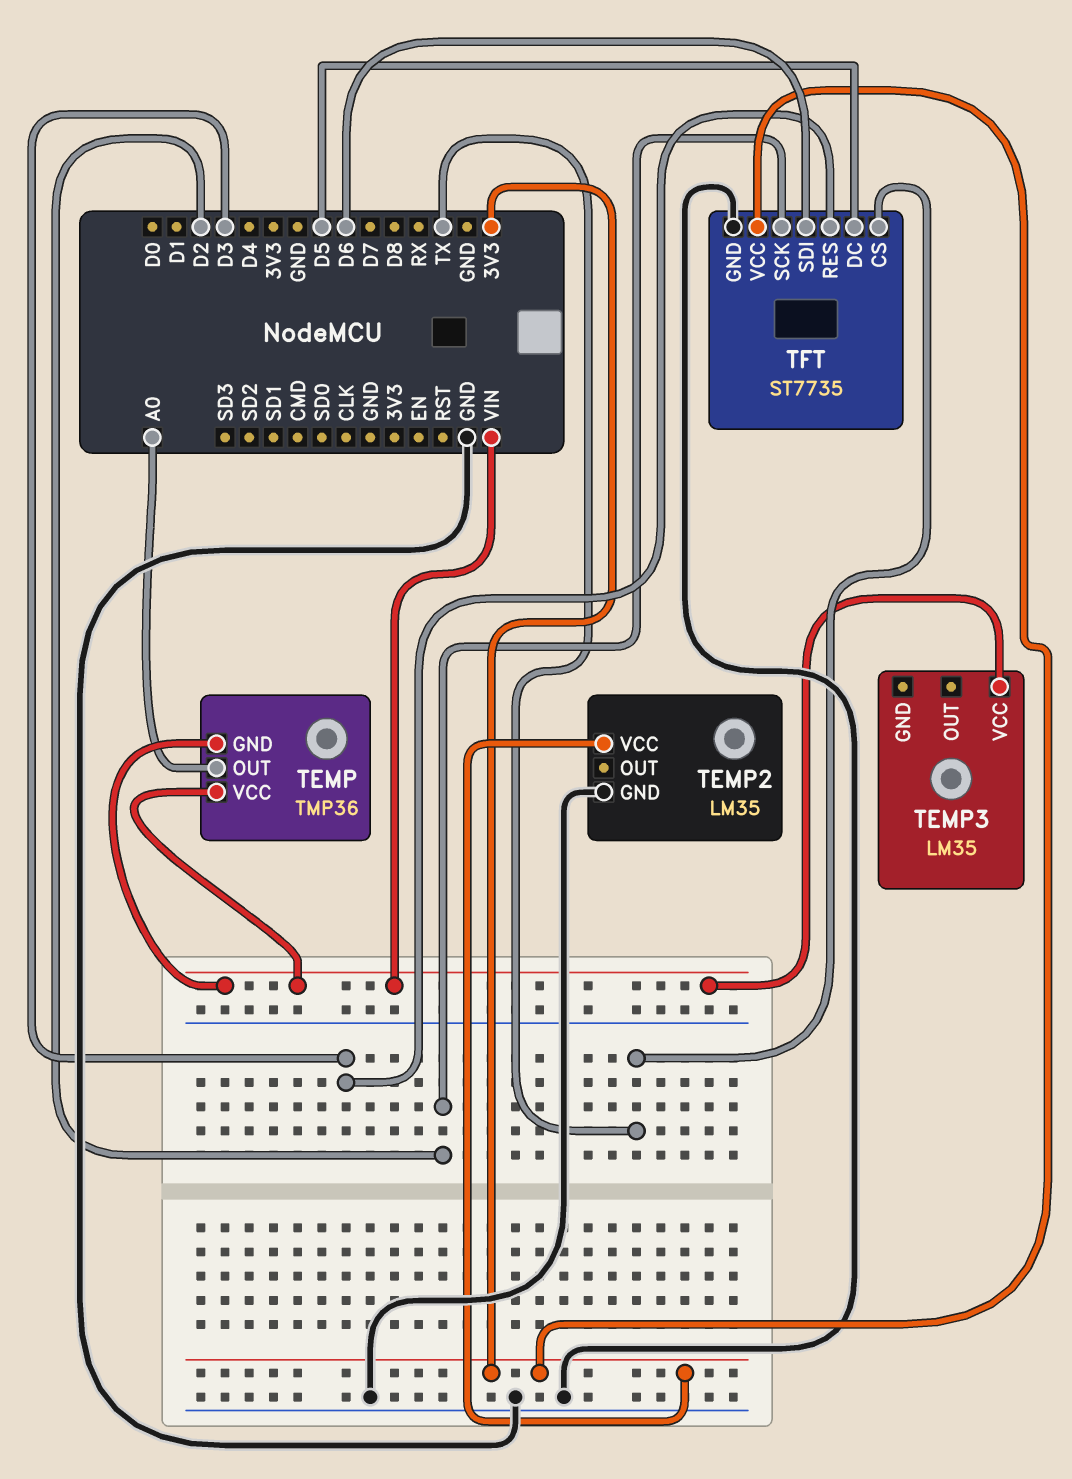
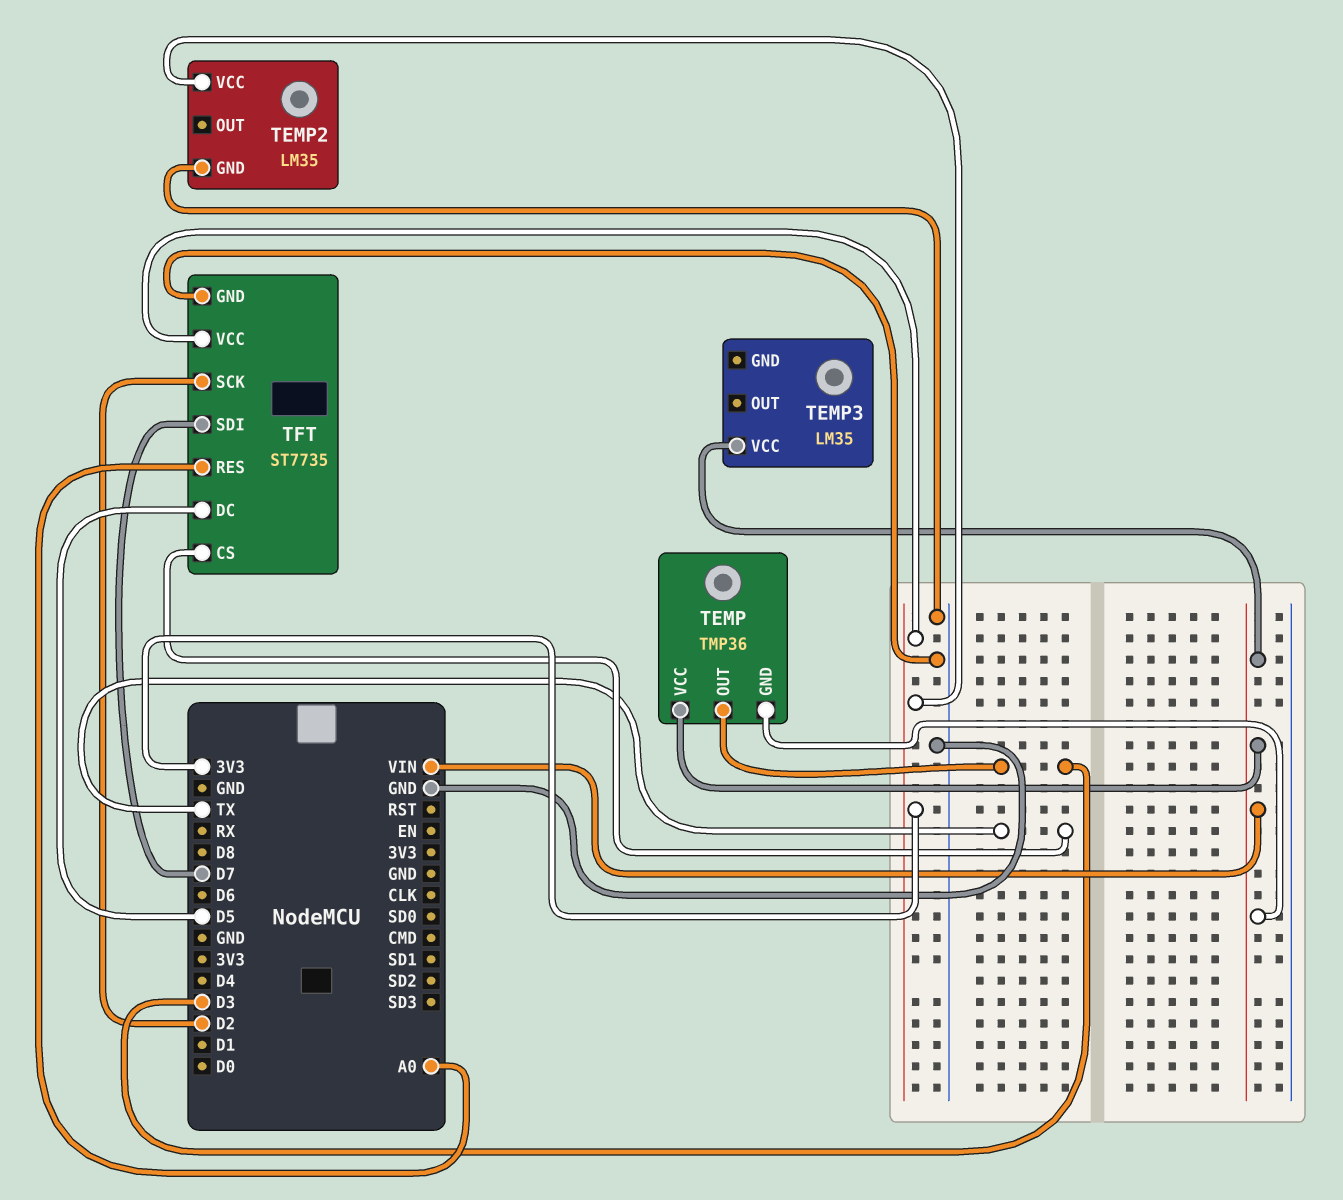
TEMP pin OUT: A0 -> D3
TFT pin RES: D3 -> A0
TFT pin SDI: D6 -> D7

